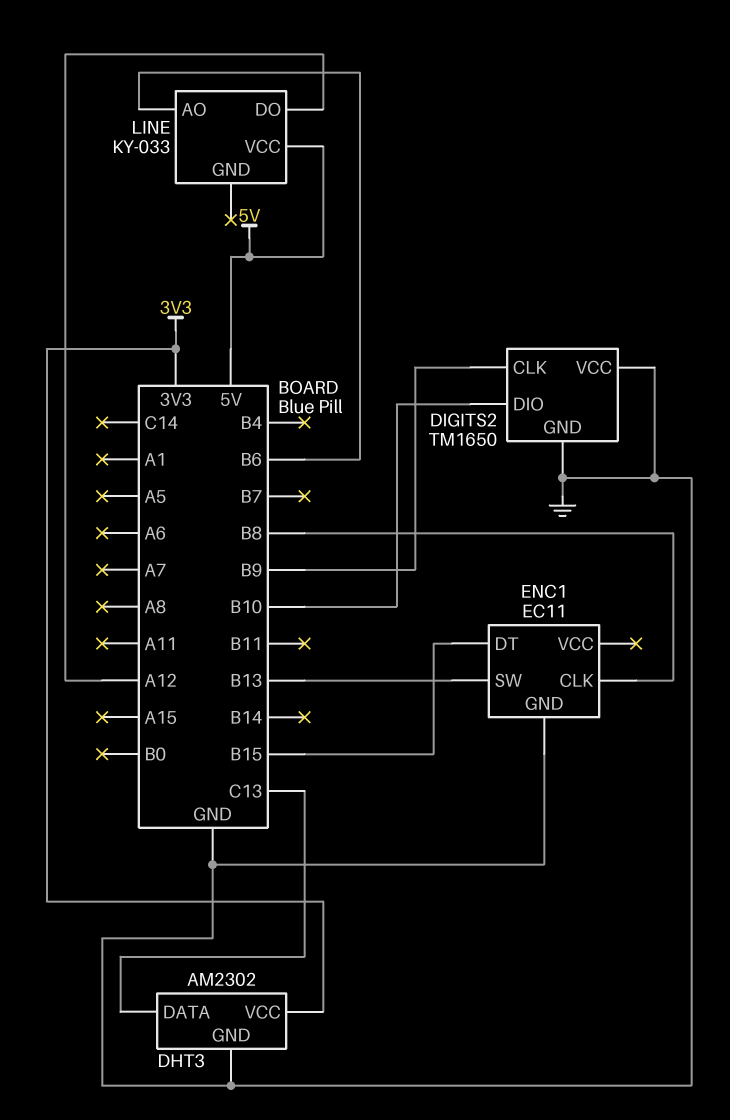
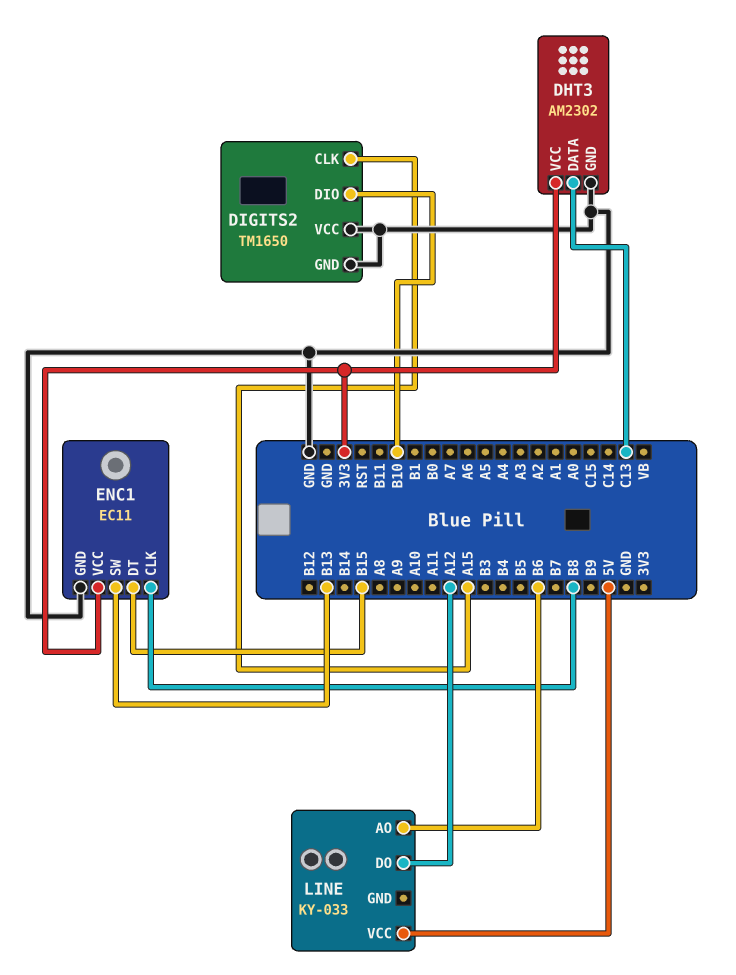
DIGITS2 pin CLK: B9 -> A15
ENC1 pin VCC: none -> 3V3

